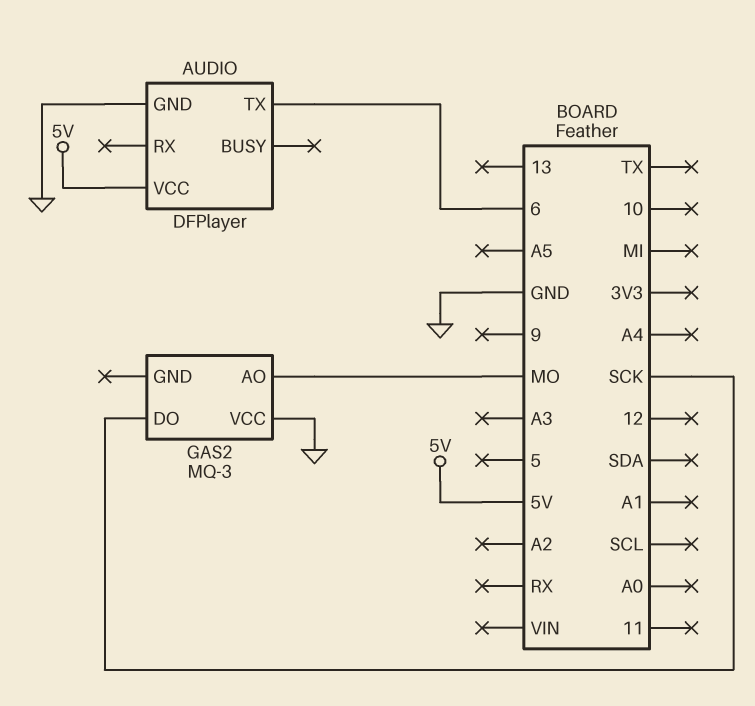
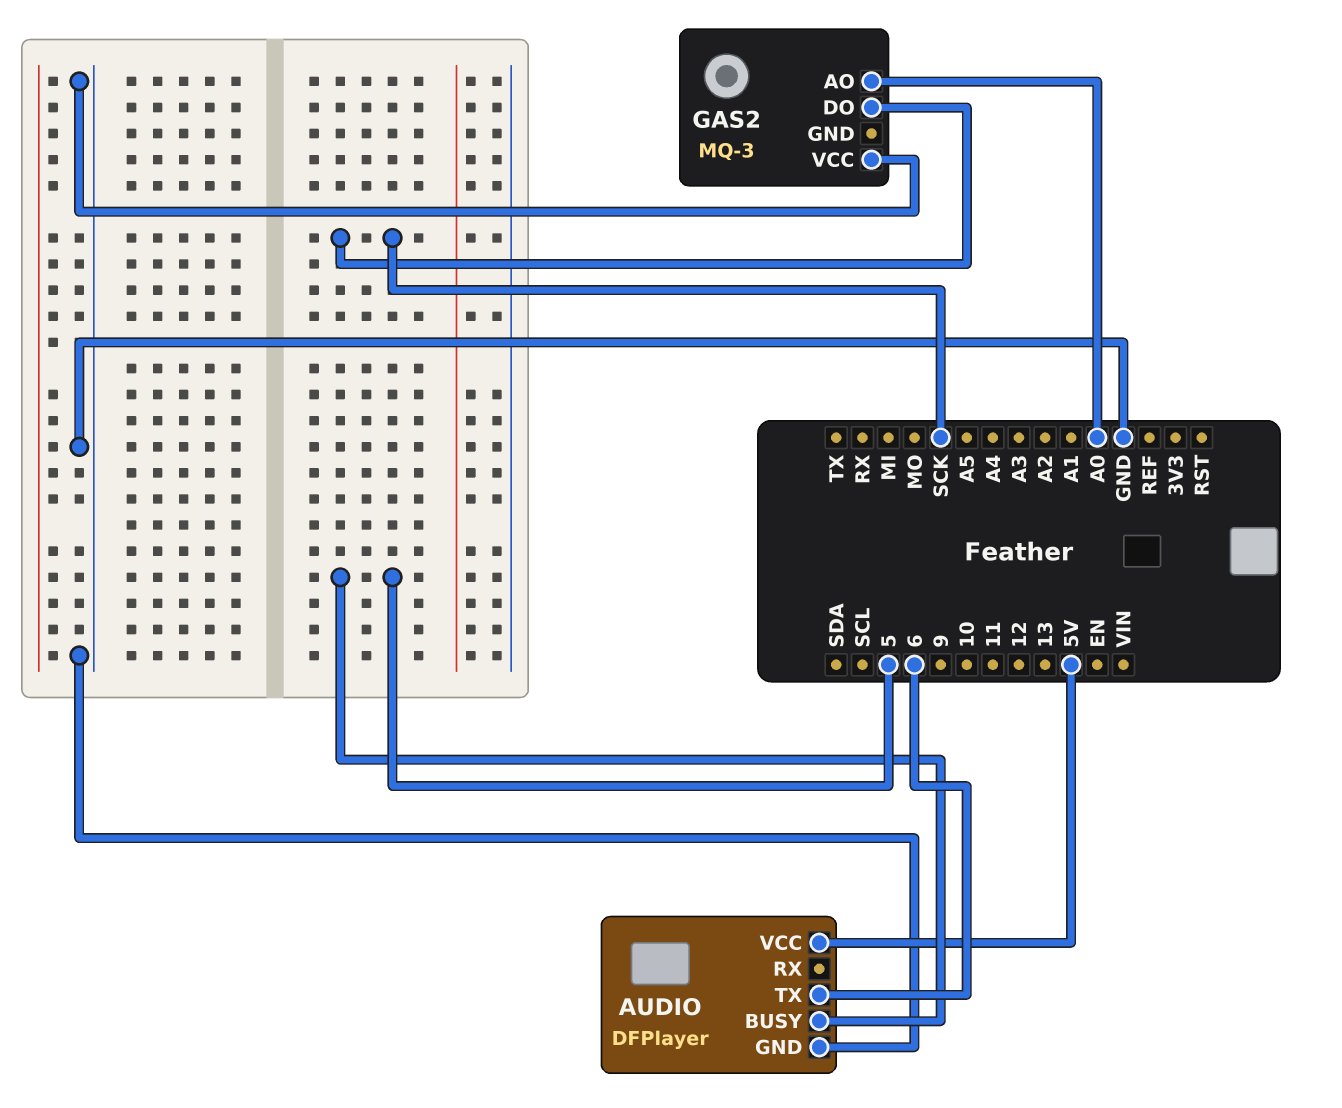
AUDIO pin BUSY: none -> 5
GAS2 pin AO: MO -> A0

